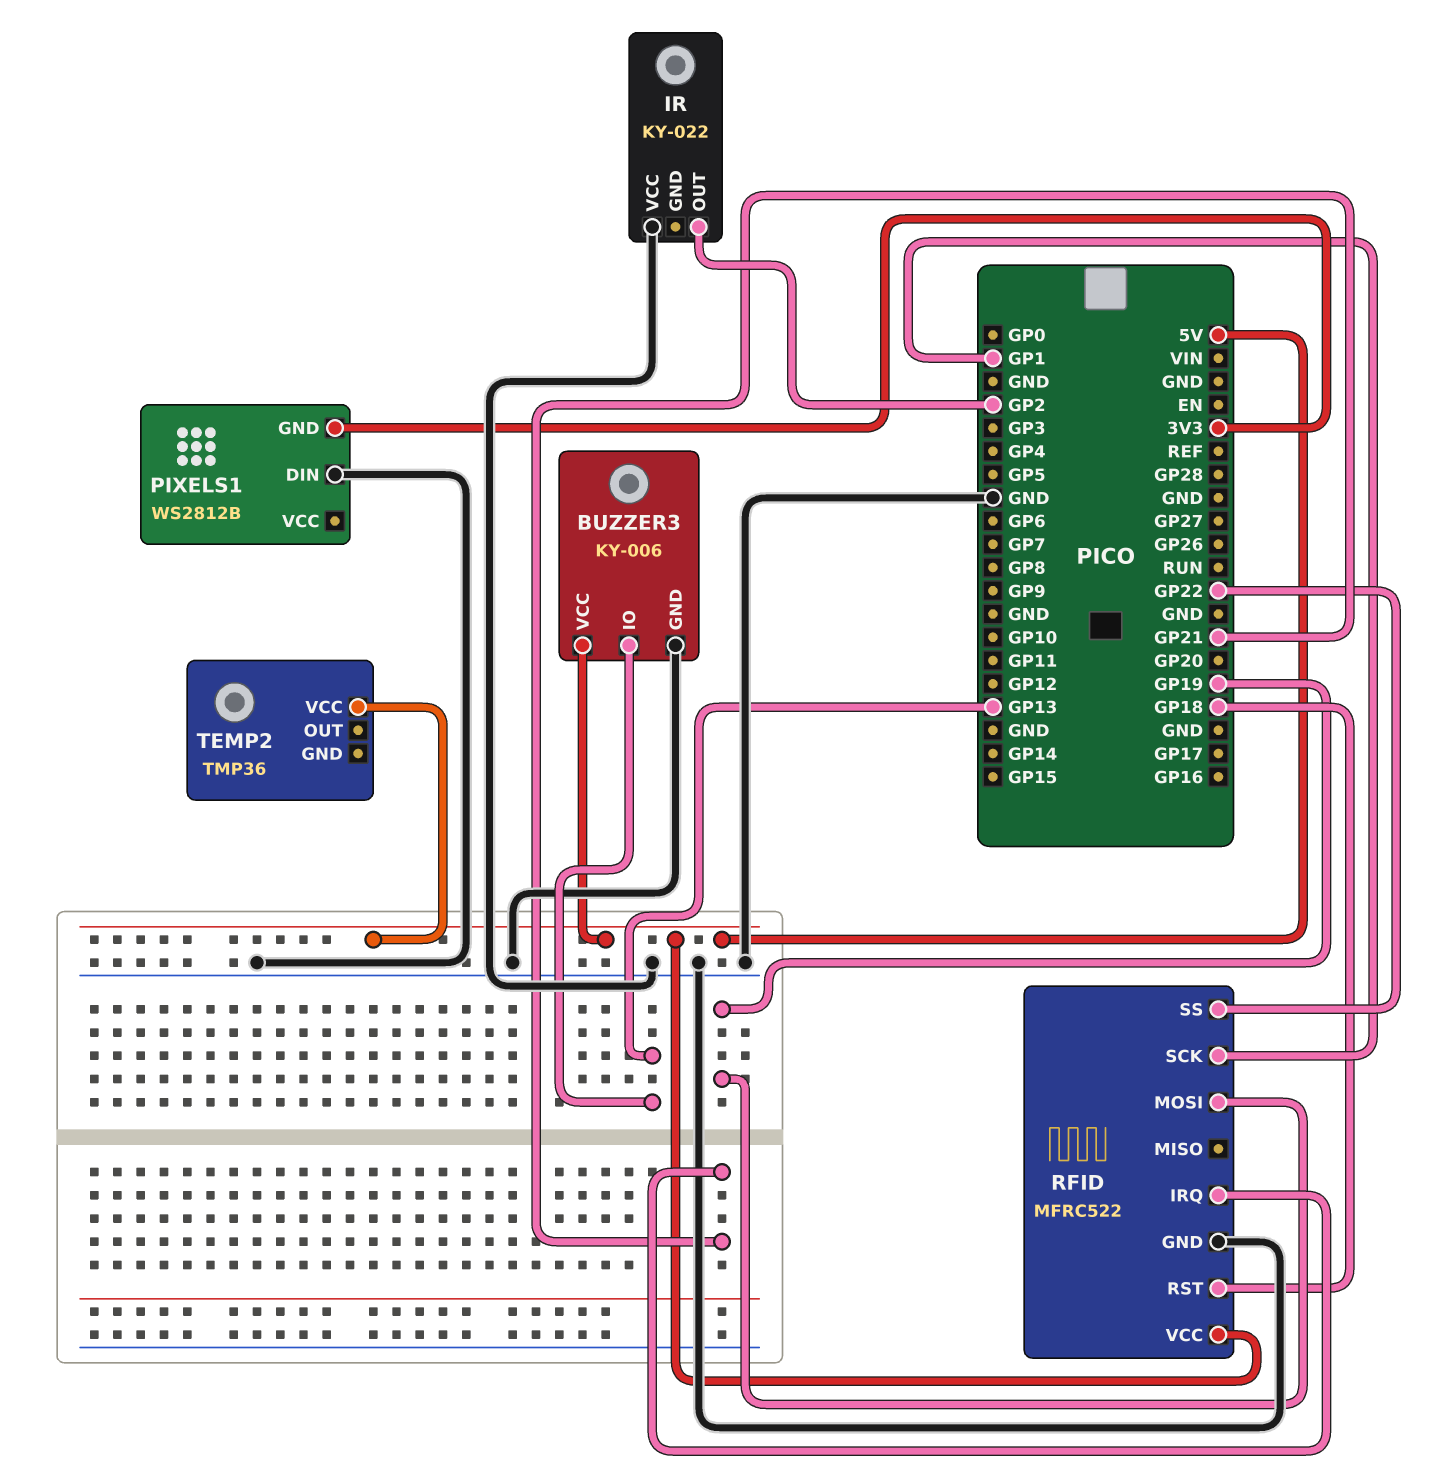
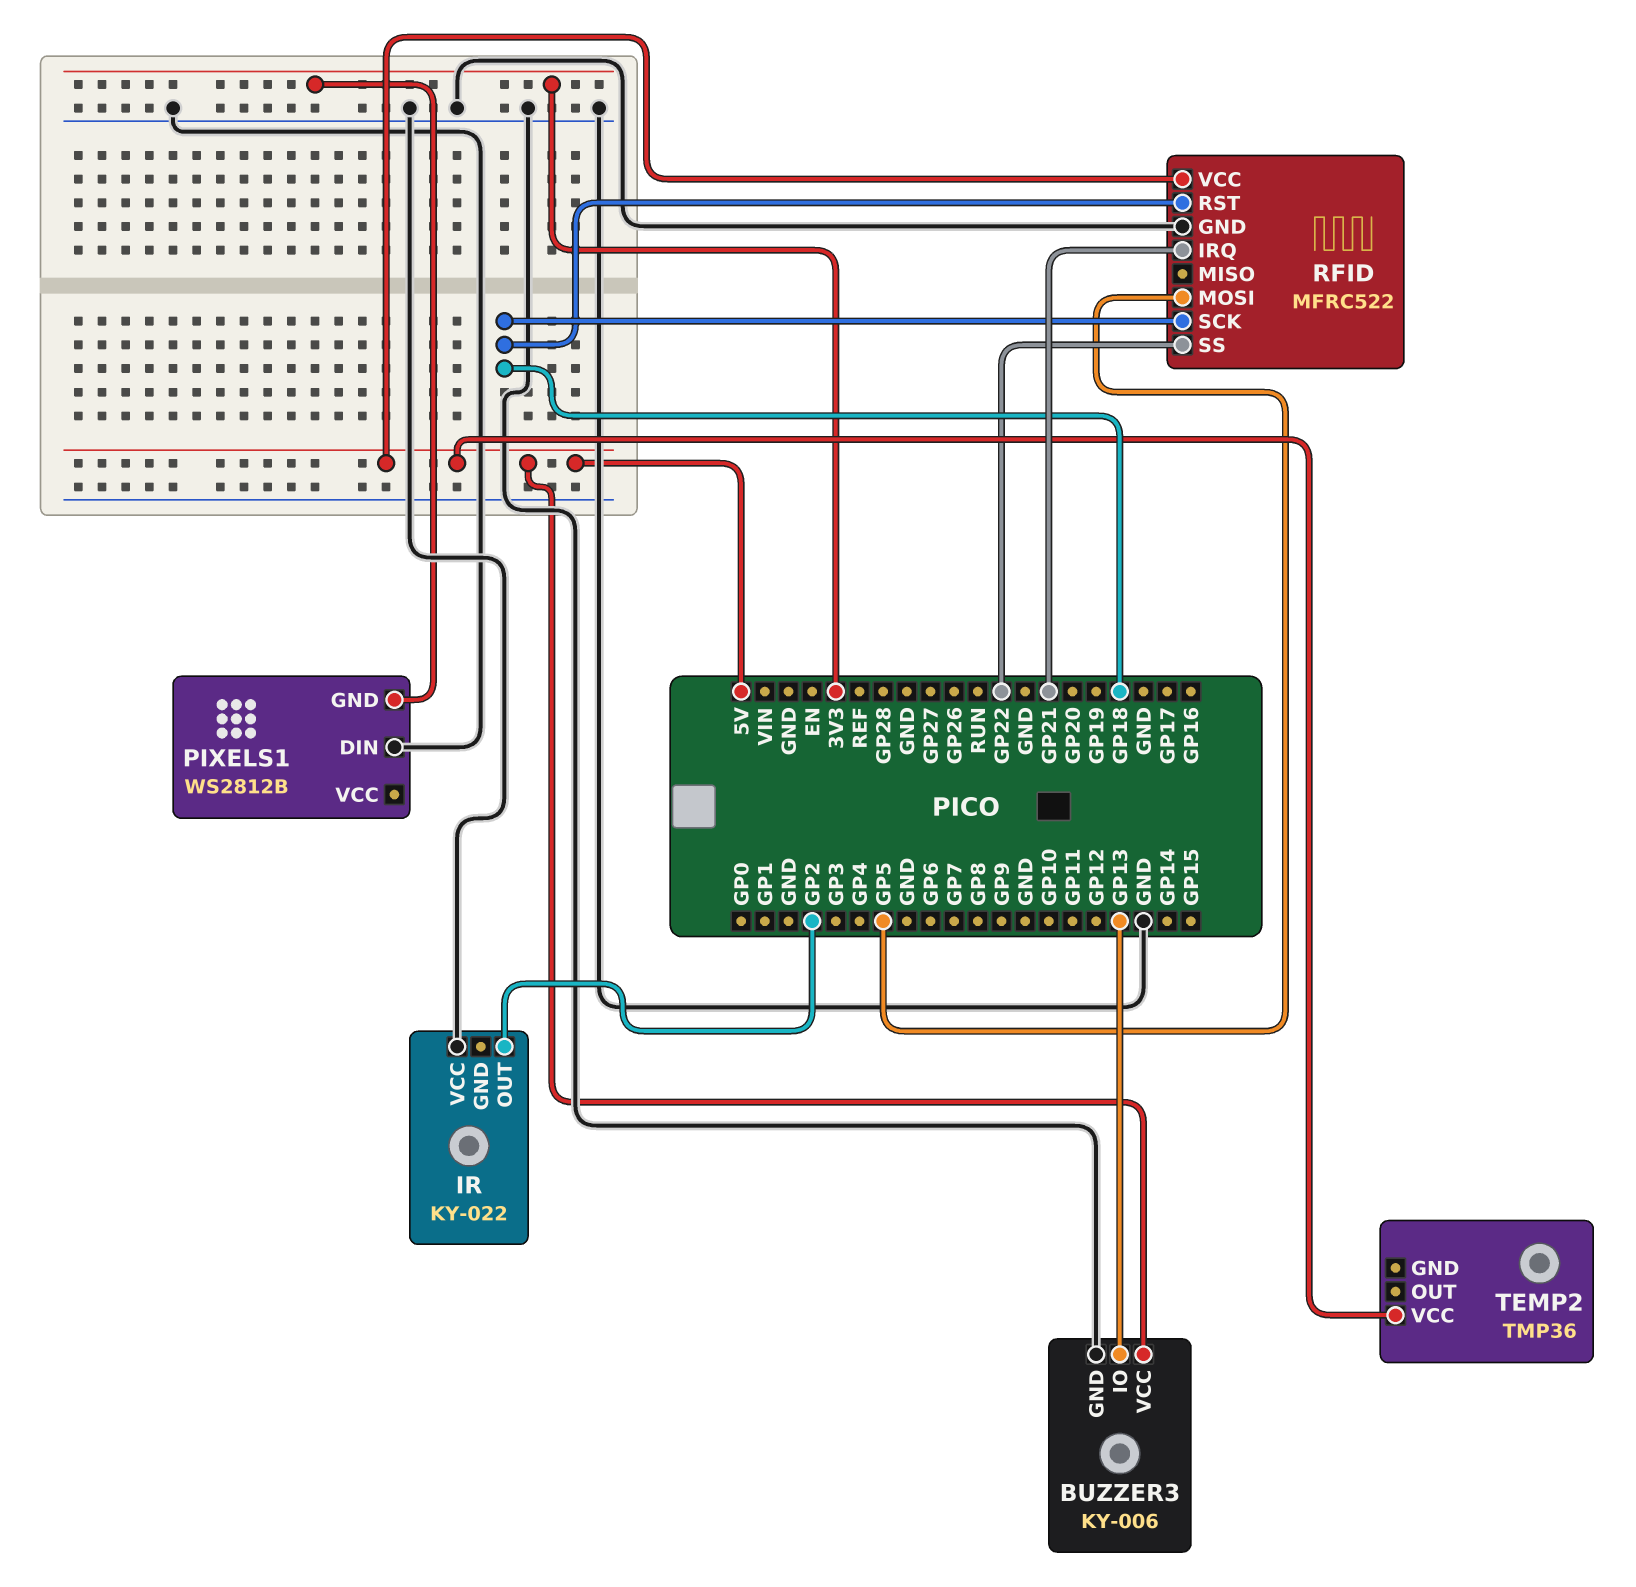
RFID pin MOSI: GP19 -> GP5
RFID pin SCK: GP1 -> GP18

